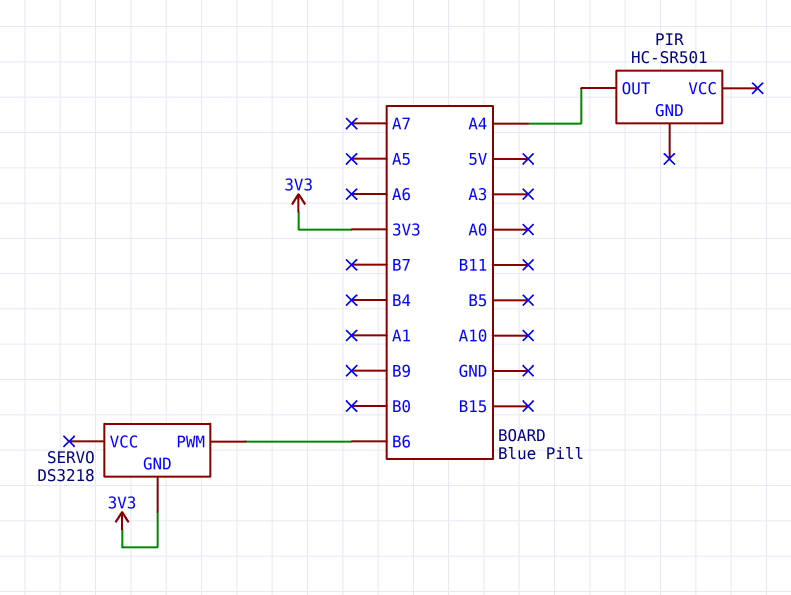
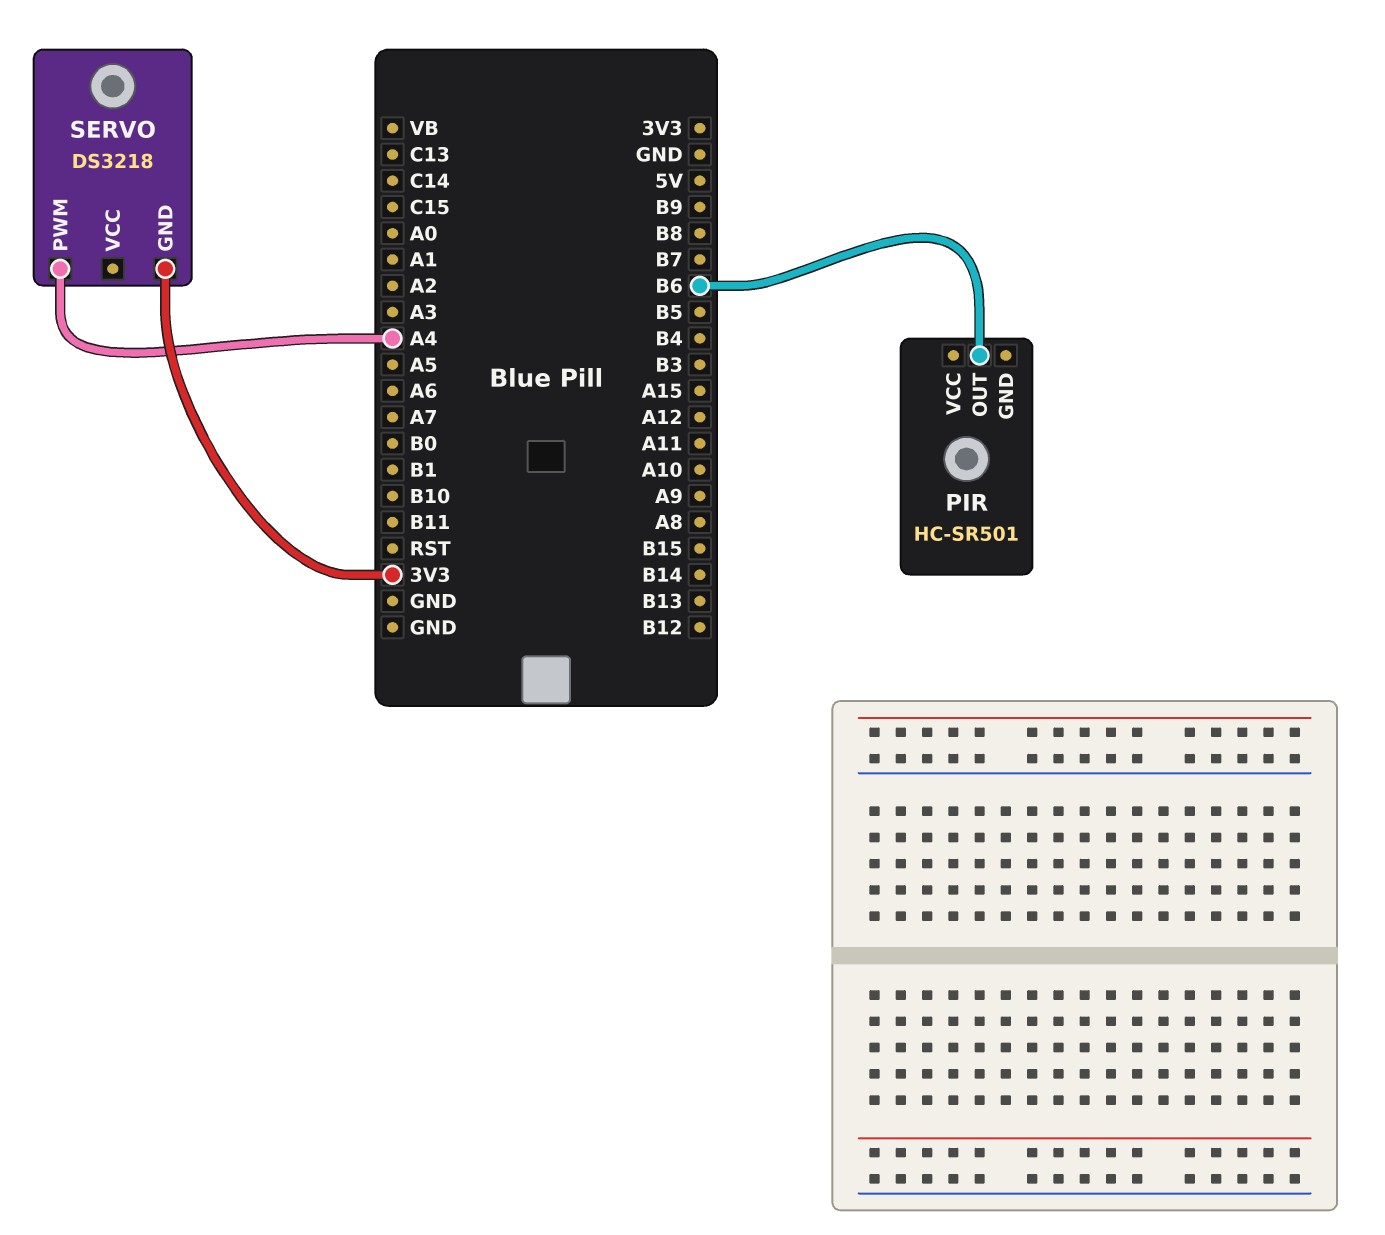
PIR pin OUT: A4 -> B6
SERVO pin PWM: B6 -> A4

